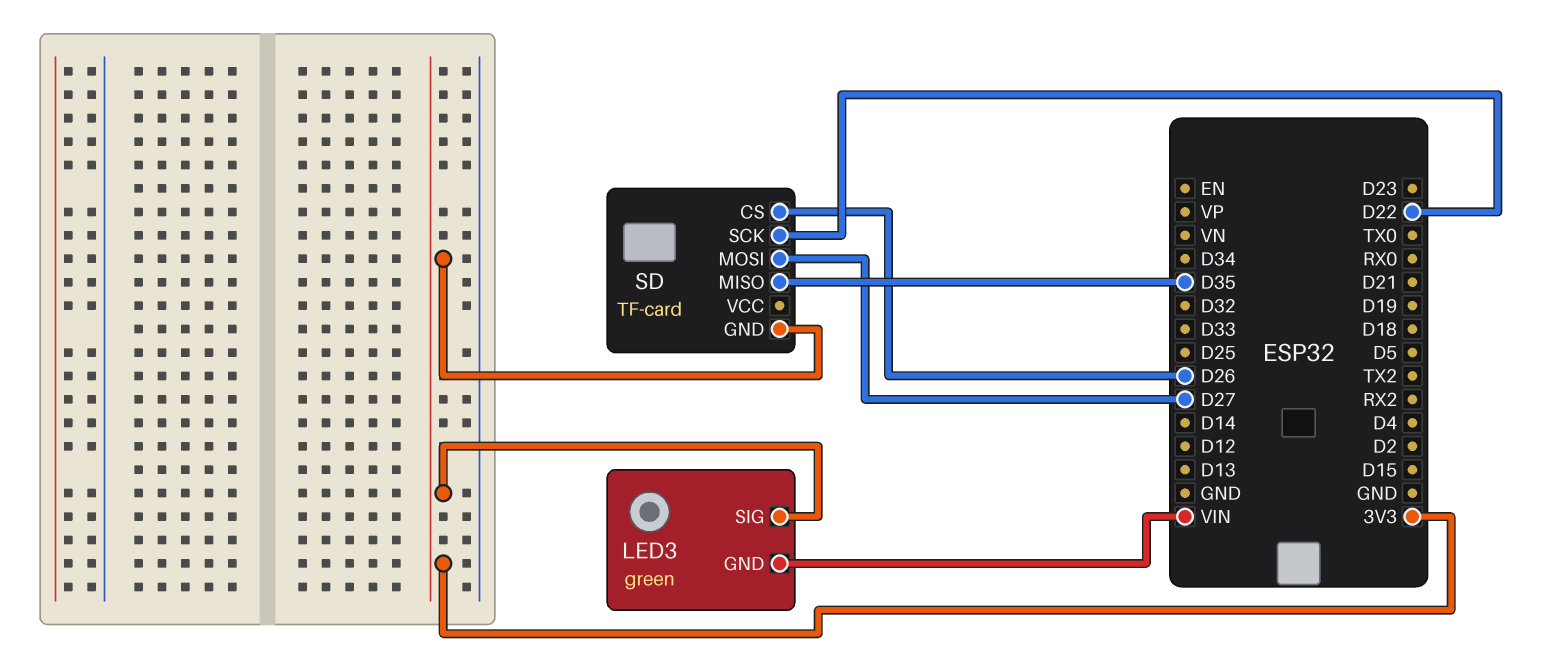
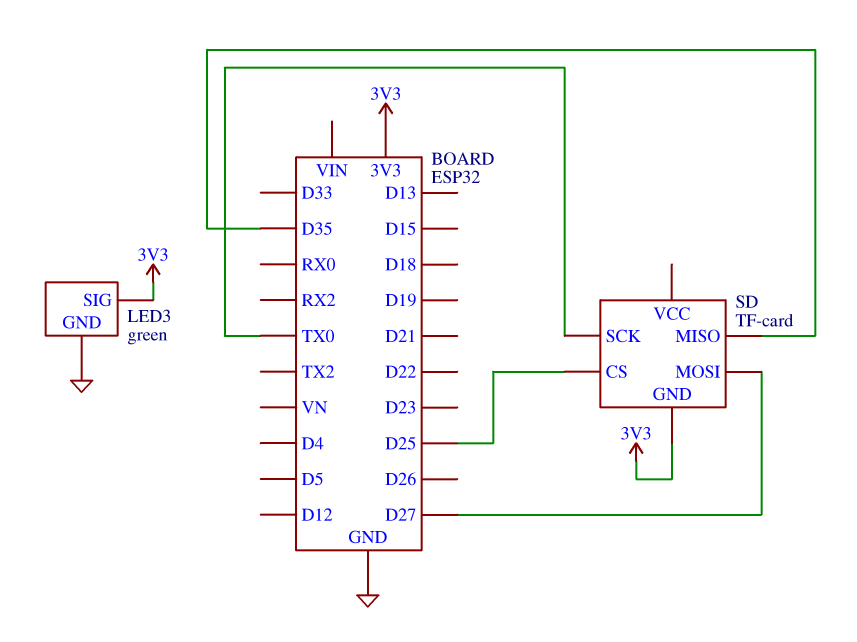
LED3 pin GND: VIN -> GND
SD pin CS: D26 -> D25
SD pin SCK: D22 -> TX0

